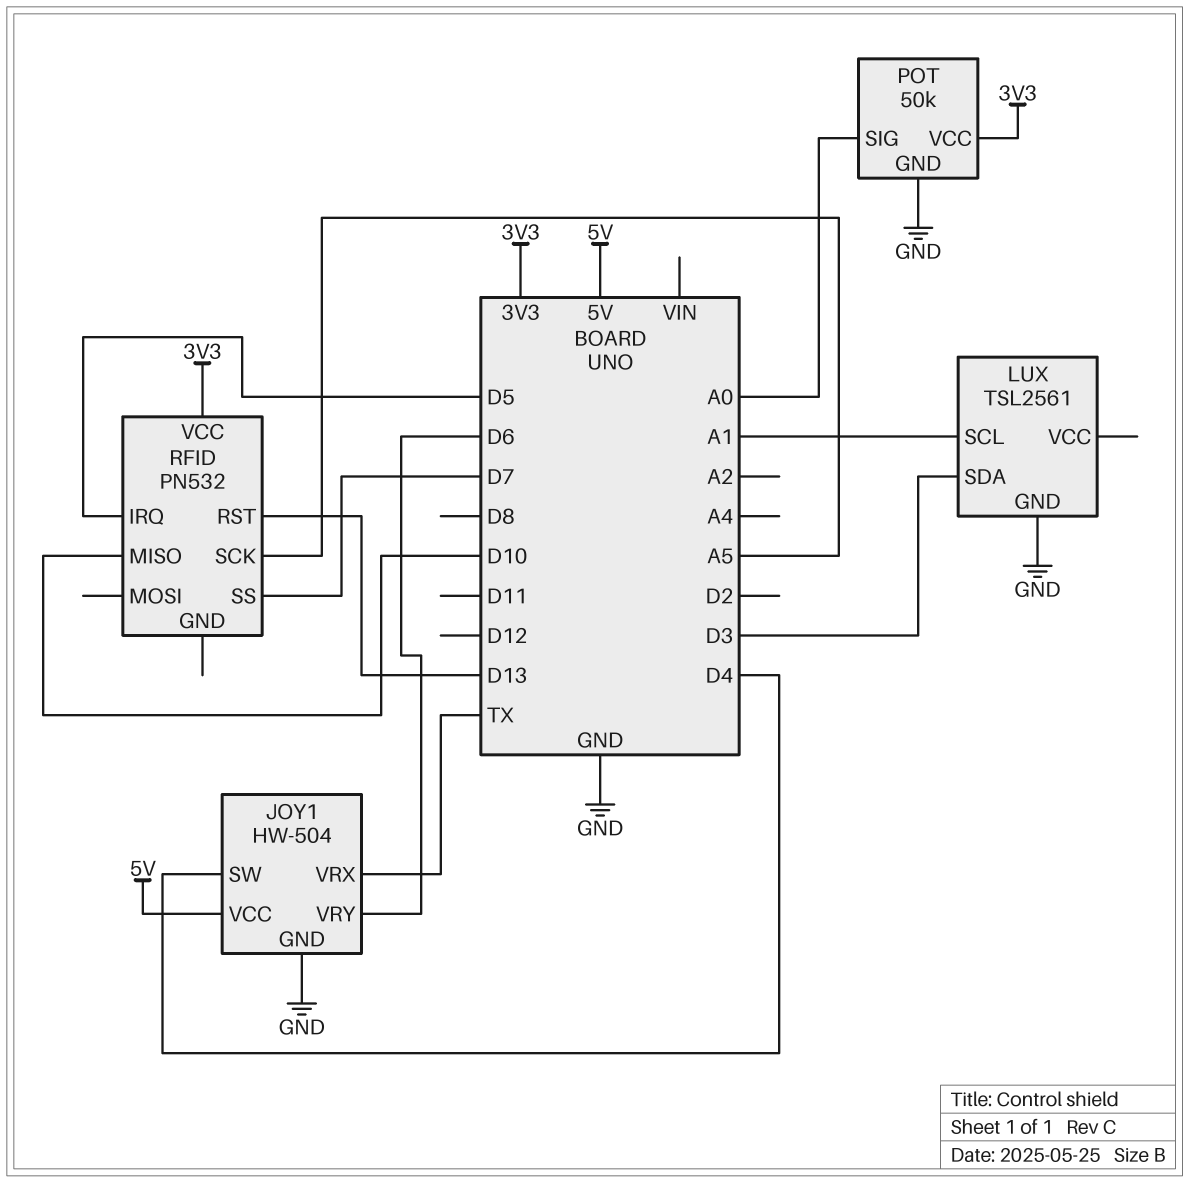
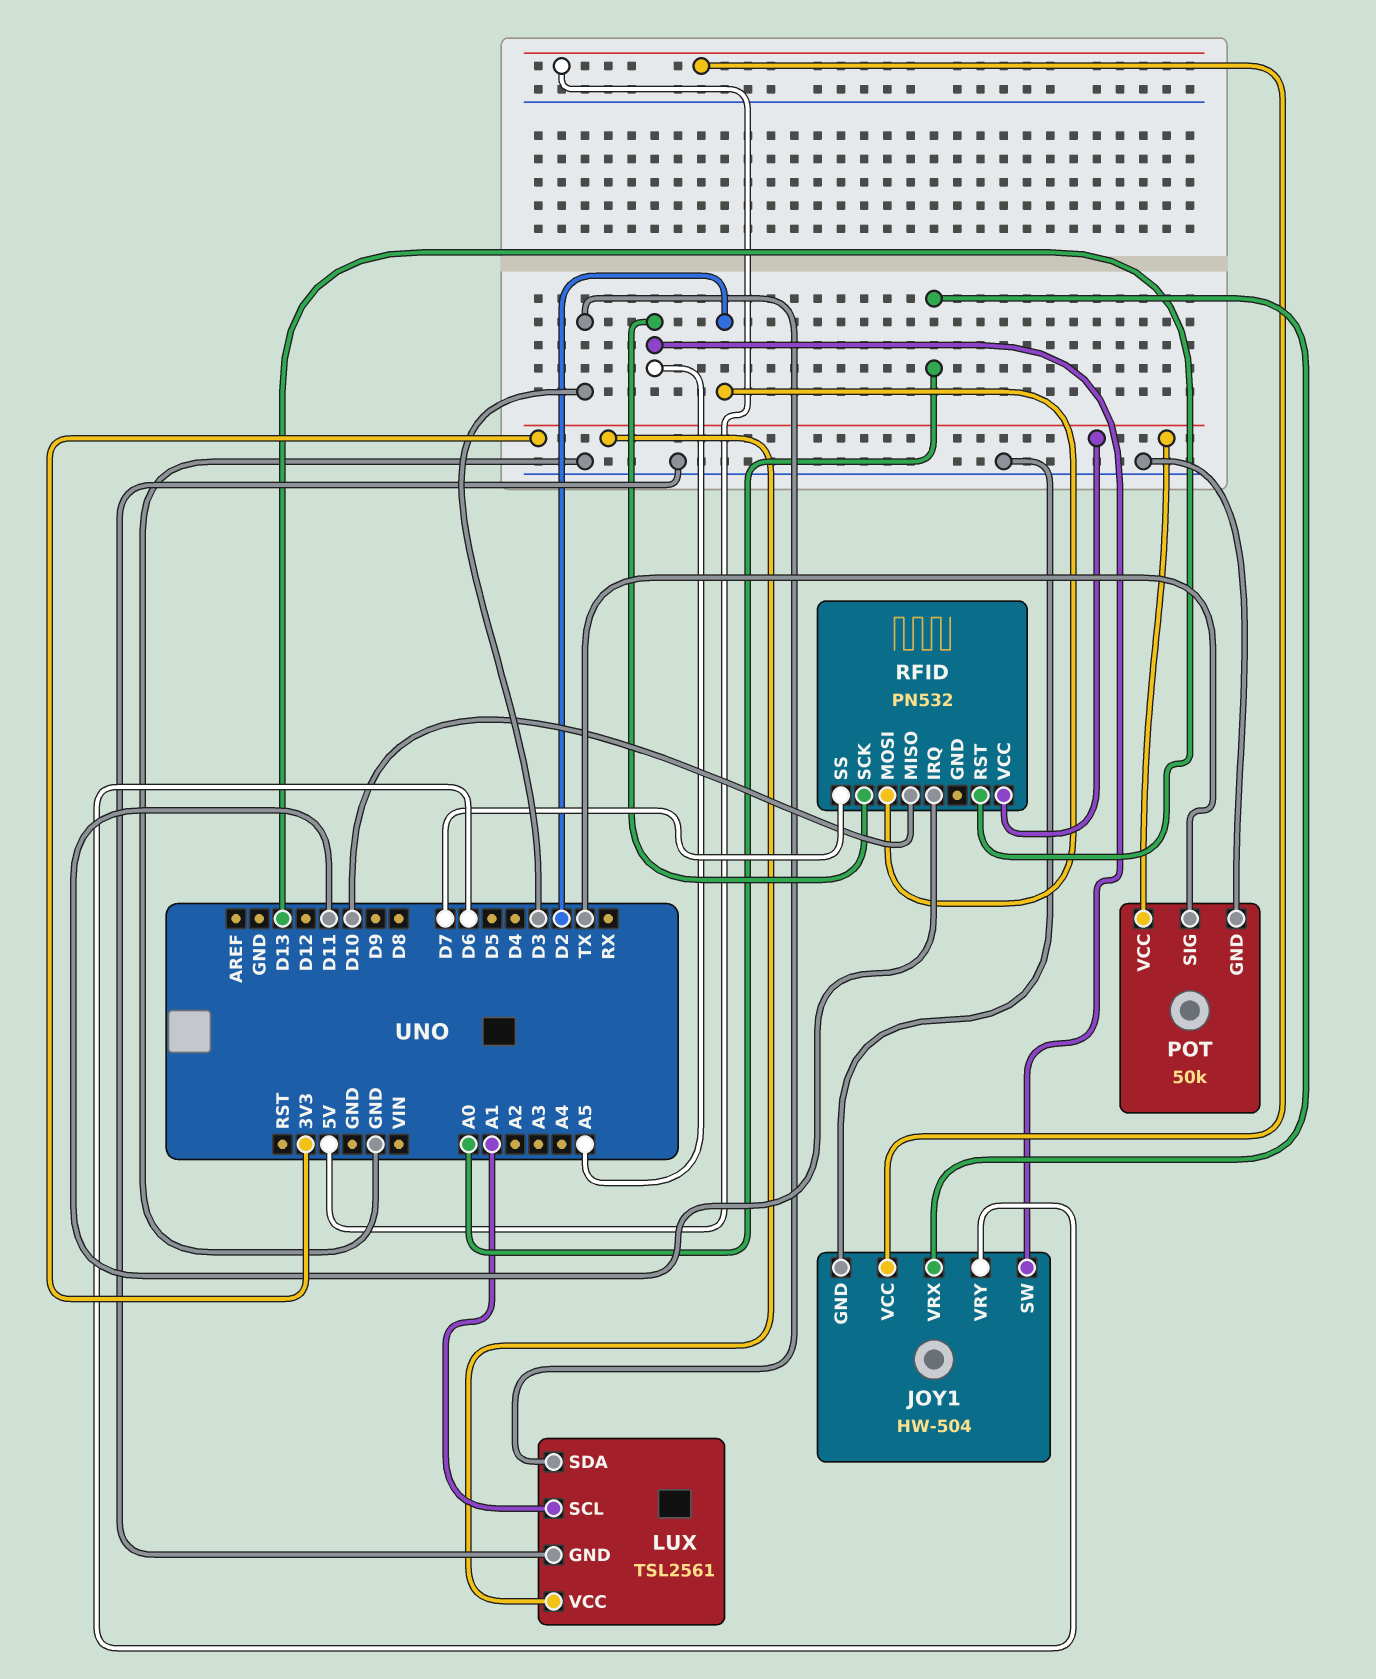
JOY1 pin SW: D4 -> A5
JOY1 pin VRX: TX -> A0
LUX pin VCC: none -> 3V3
POT pin SIG: A0 -> TX
RFID pin IRQ: D5 -> D11
RFID pin MOSI: none -> D2

